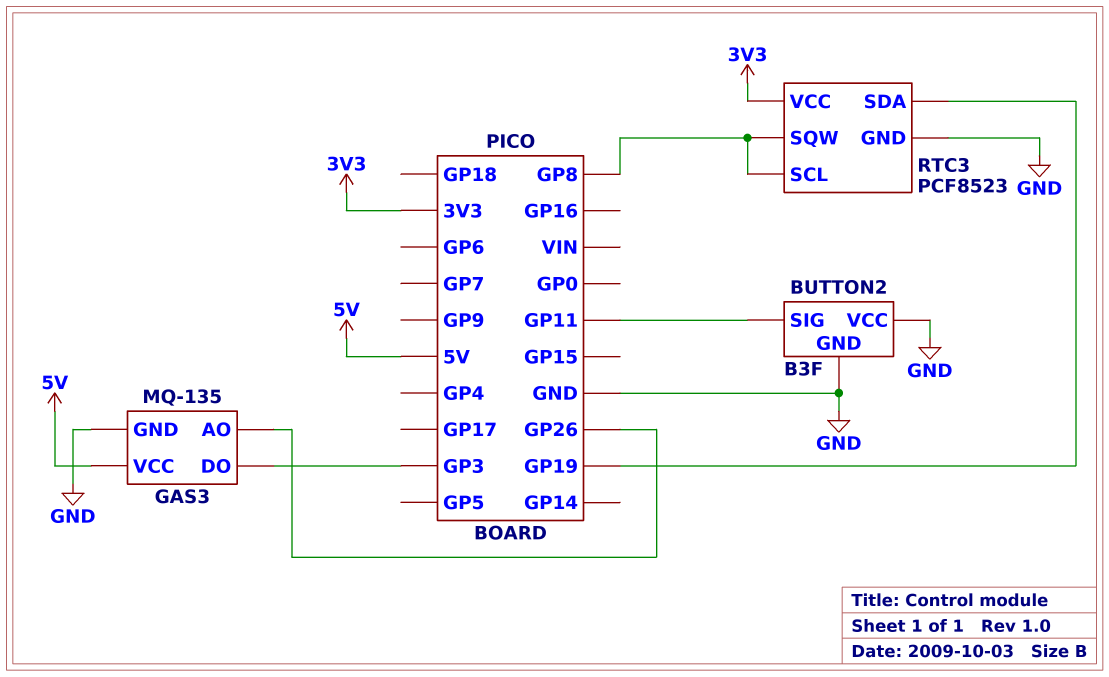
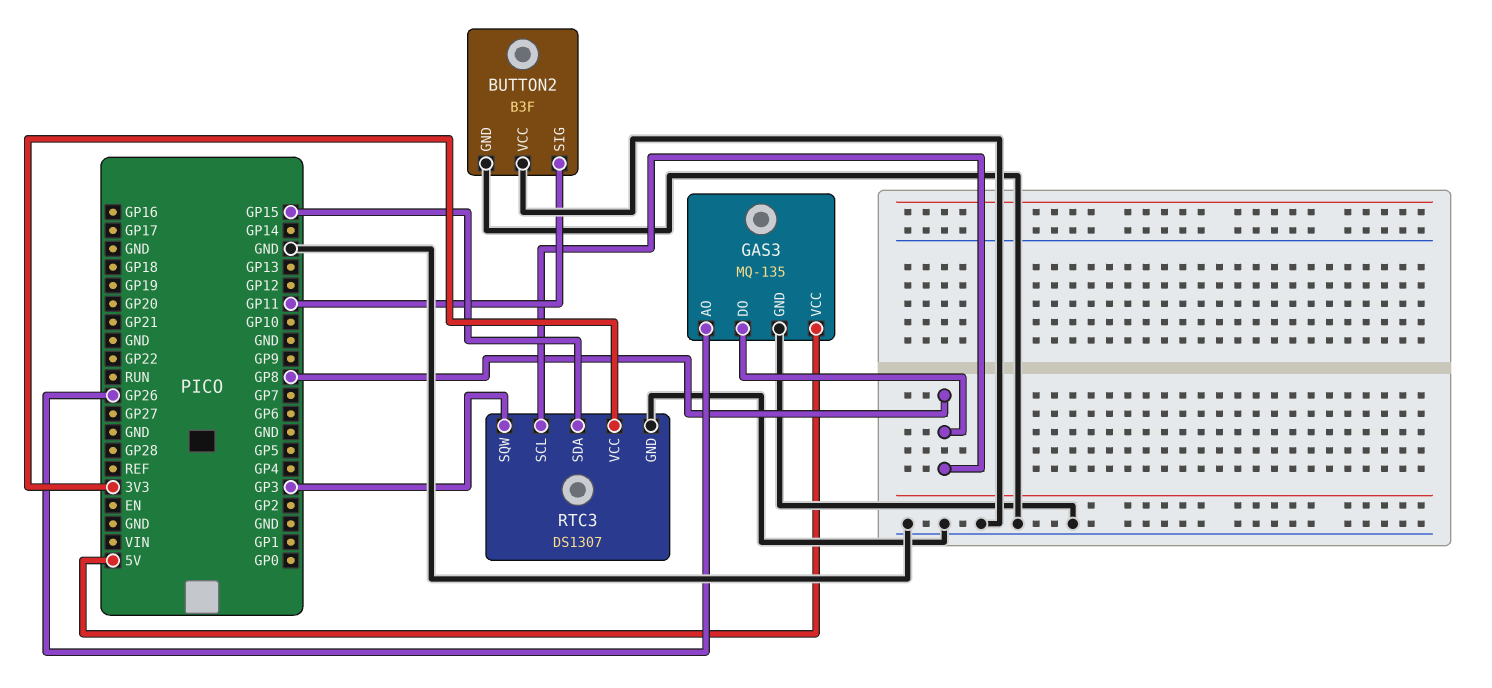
GAS3 pin DO: GP3 -> GP8
RTC3: PCF8523 -> DS1307
RTC3 pin SDA: GP19 -> GP15
RTC3 pin SQW: GP8 -> GP3

